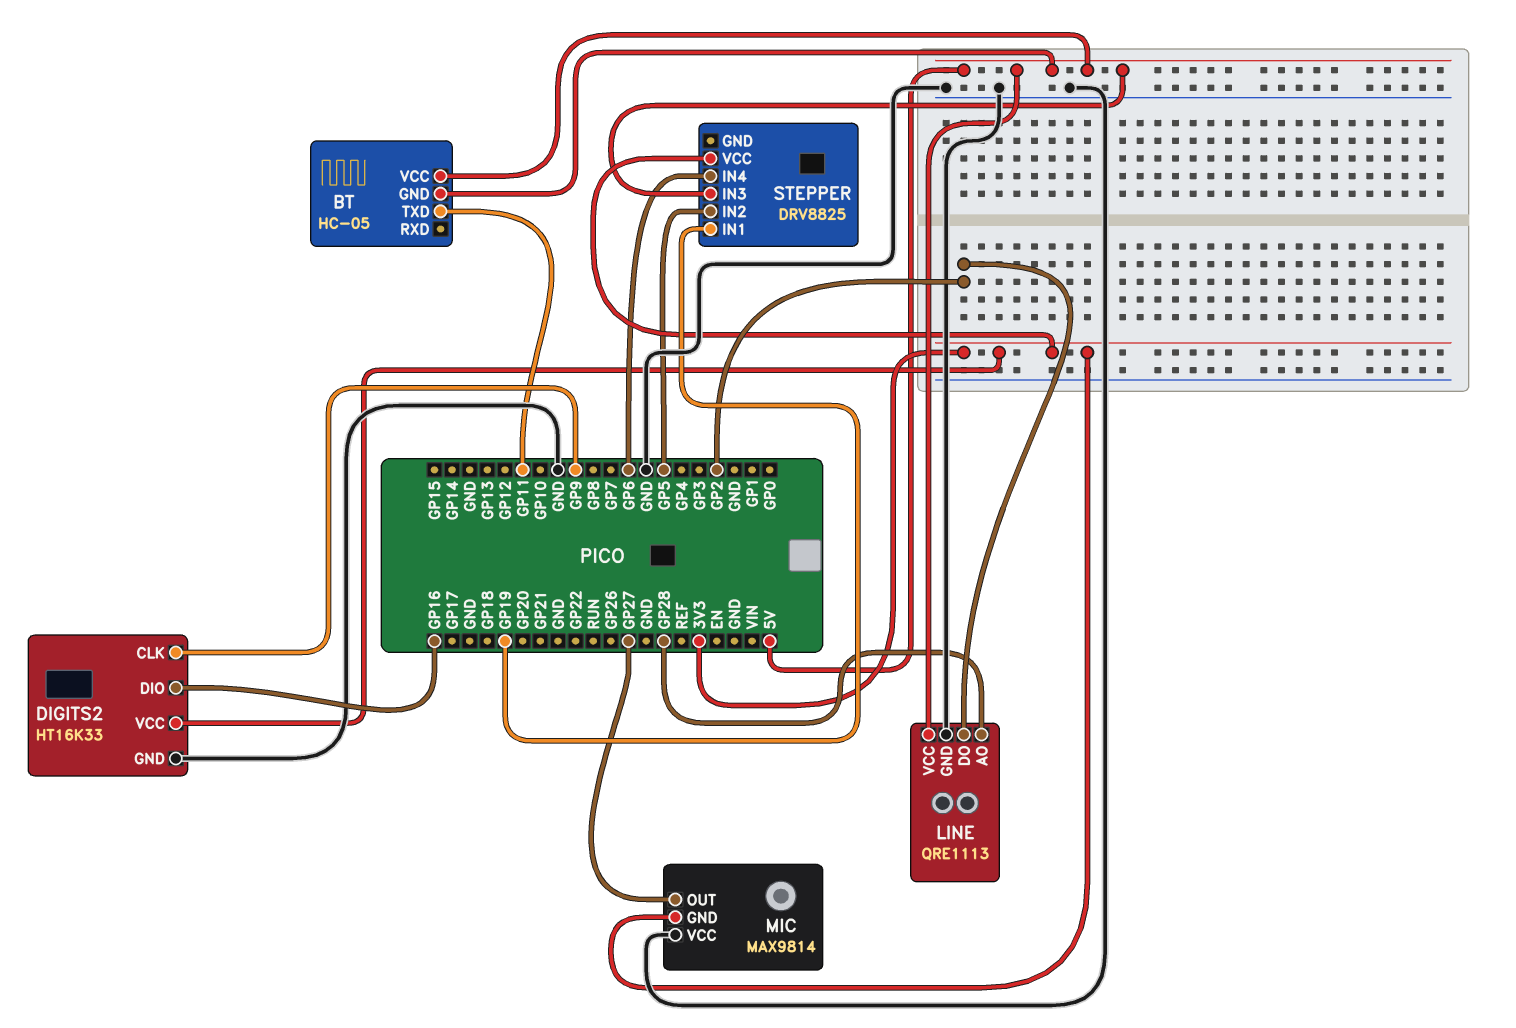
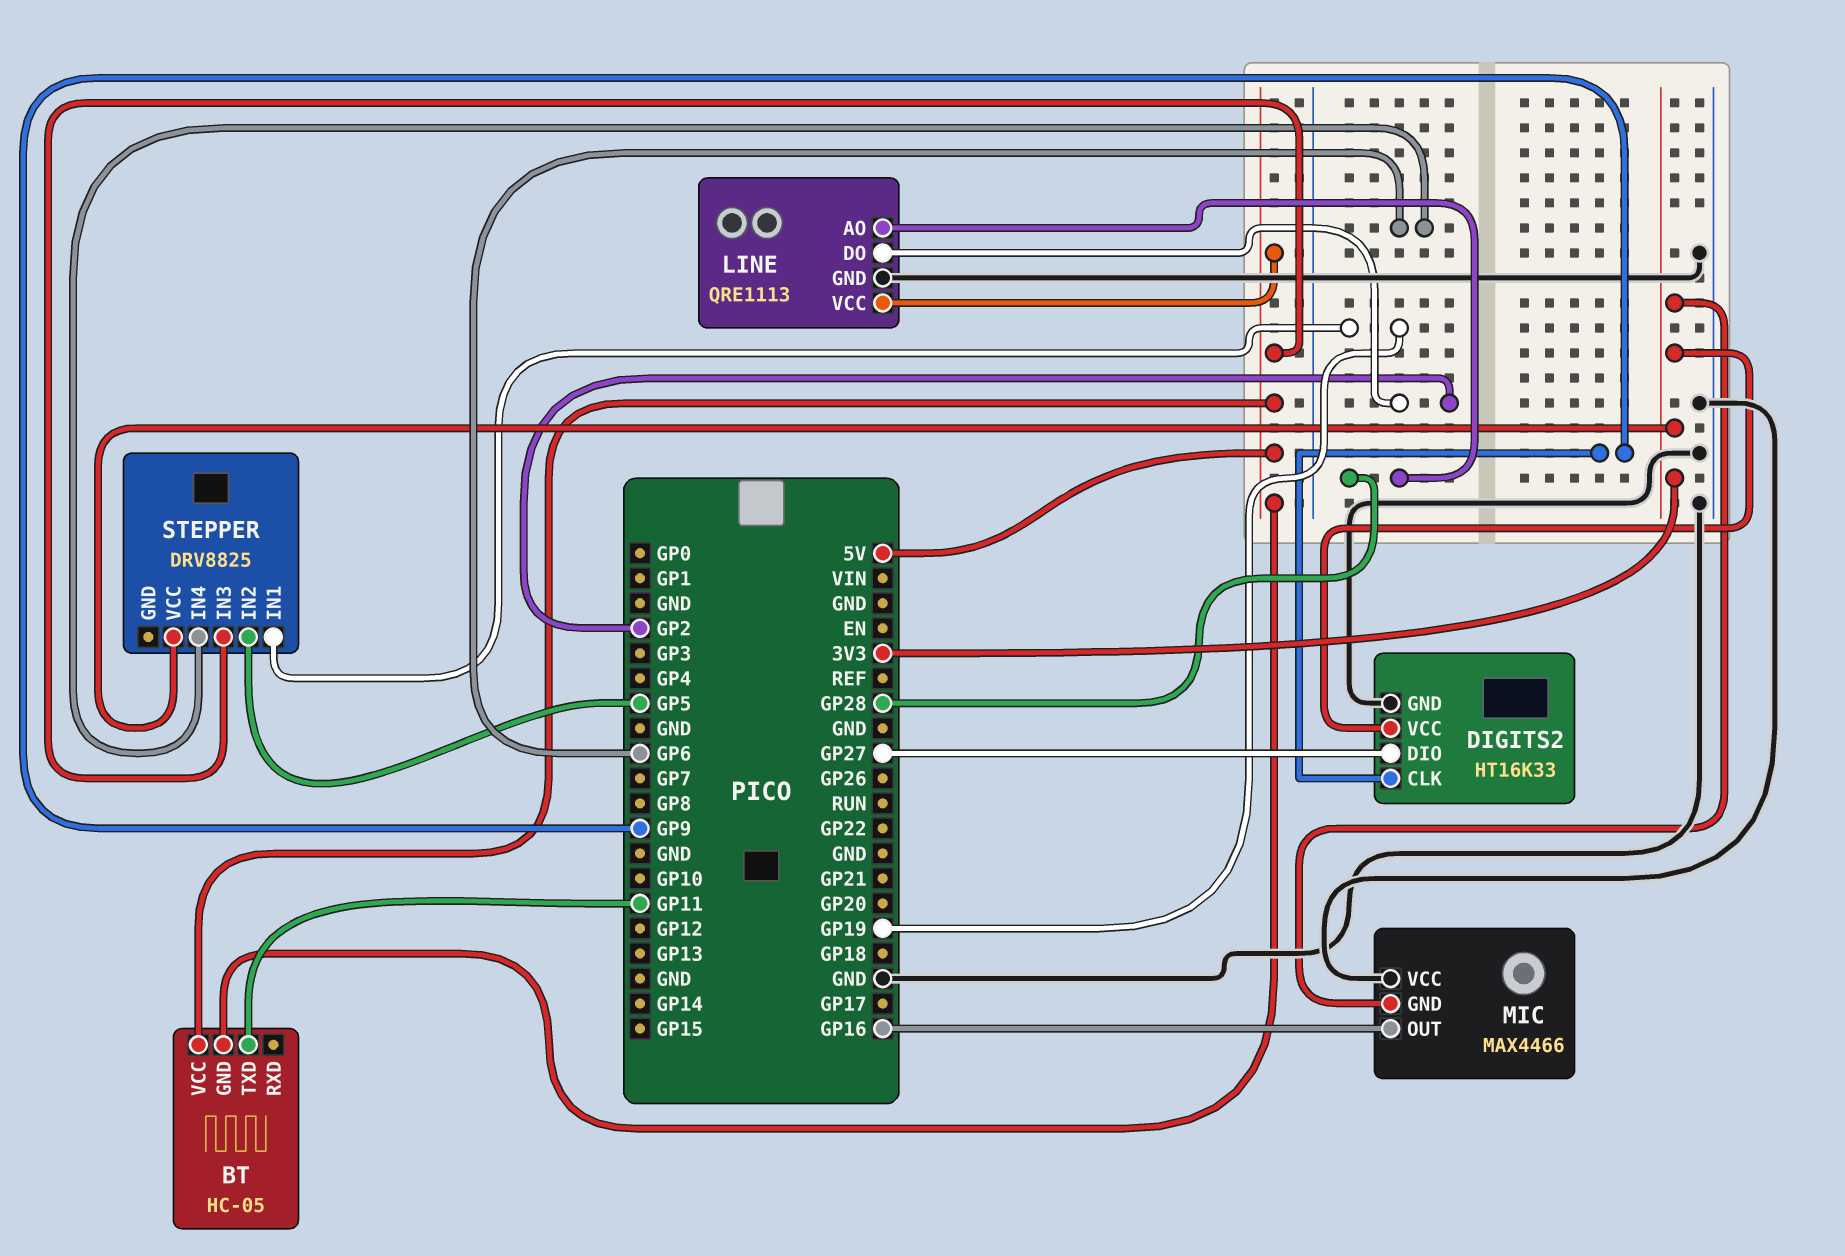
DIGITS2 pin DIO: GP16 -> GP27
MIC: MAX9814 -> MAX4466
MIC pin OUT: GP27 -> GP16

